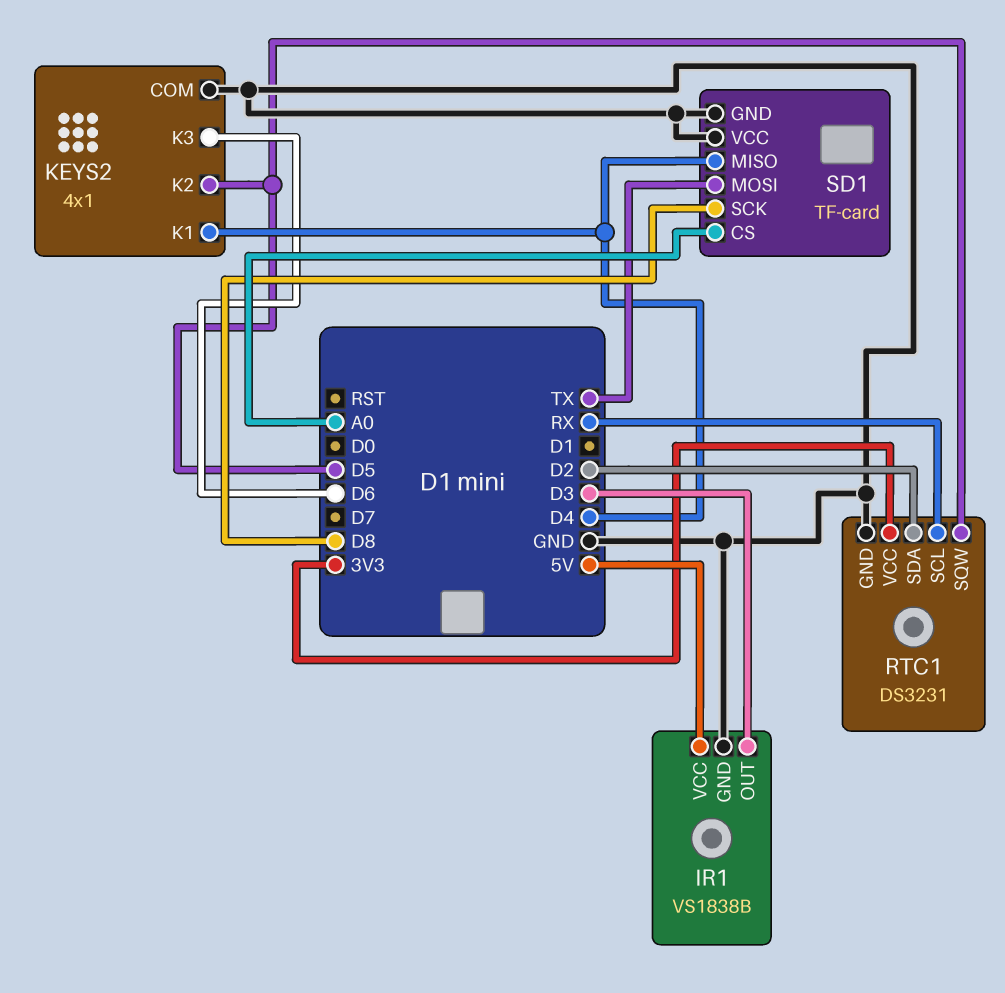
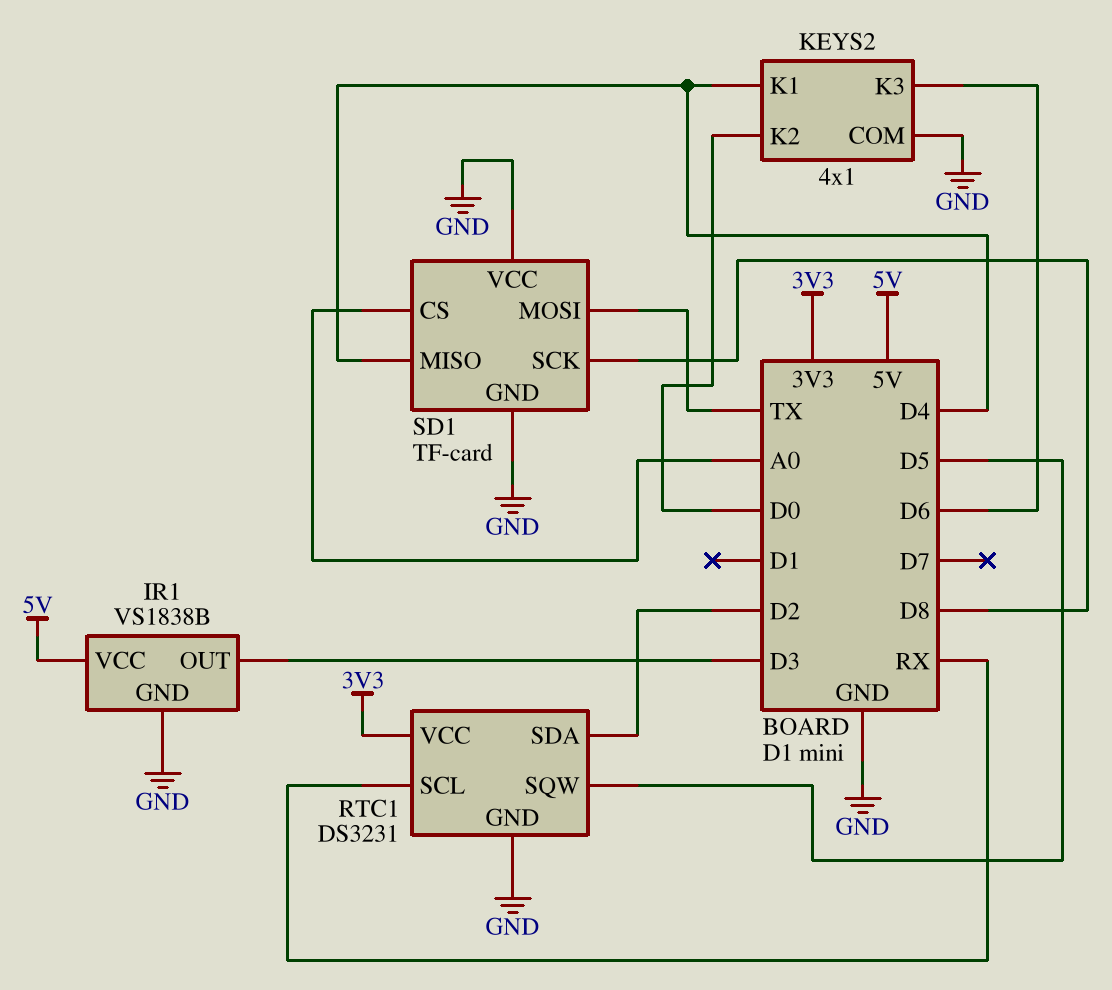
KEYS2 pin K2: D5 -> D0

